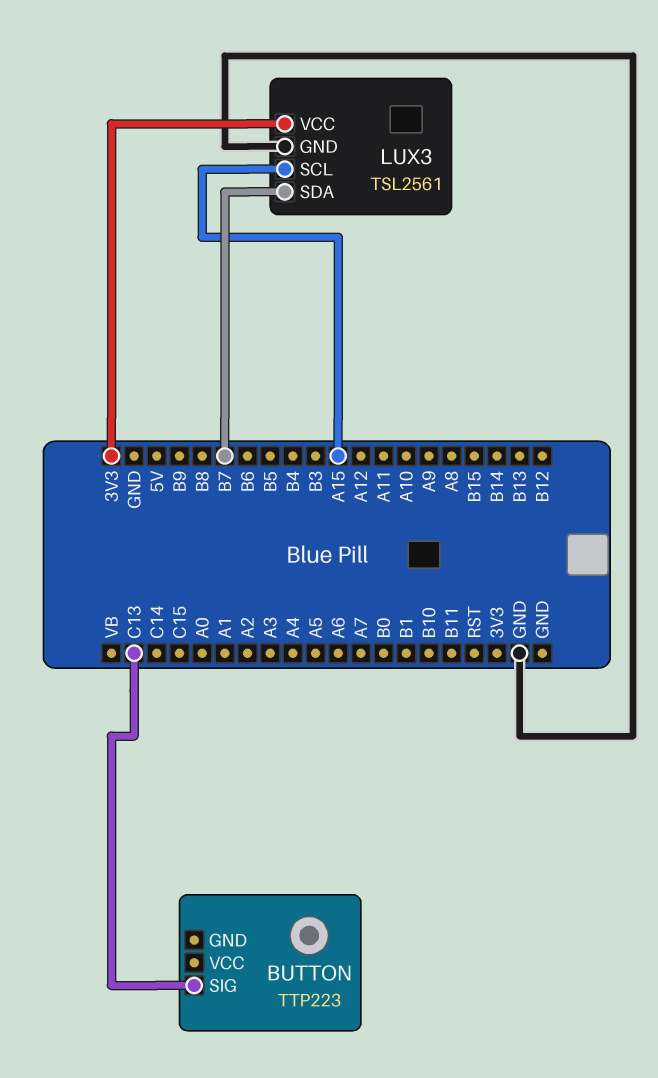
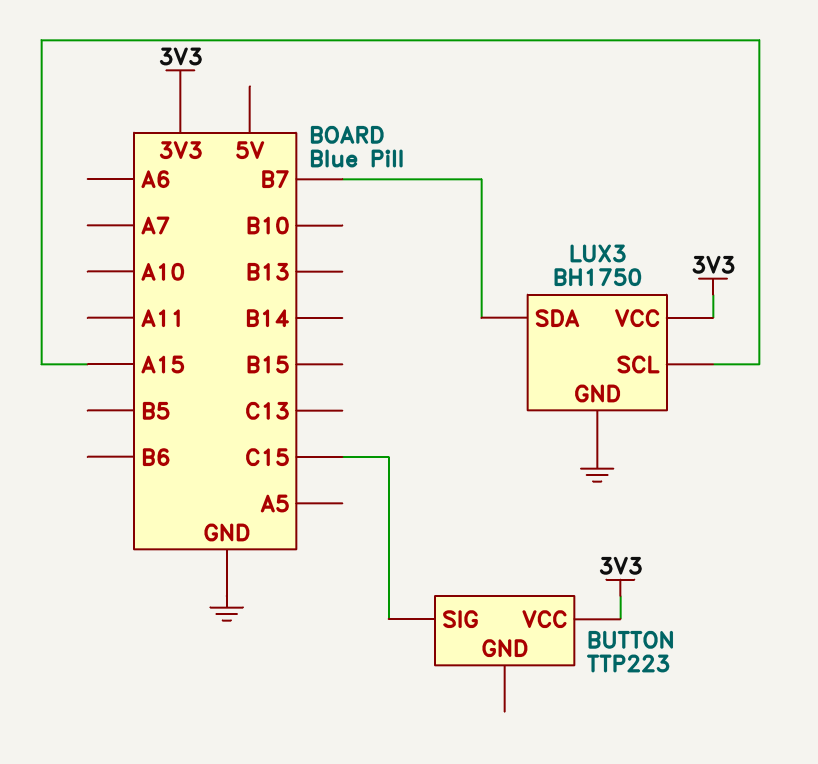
BUTTON pin SIG: C13 -> C15
BUTTON pin VCC: none -> 3V3
LUX3: TSL2561 -> BH1750

